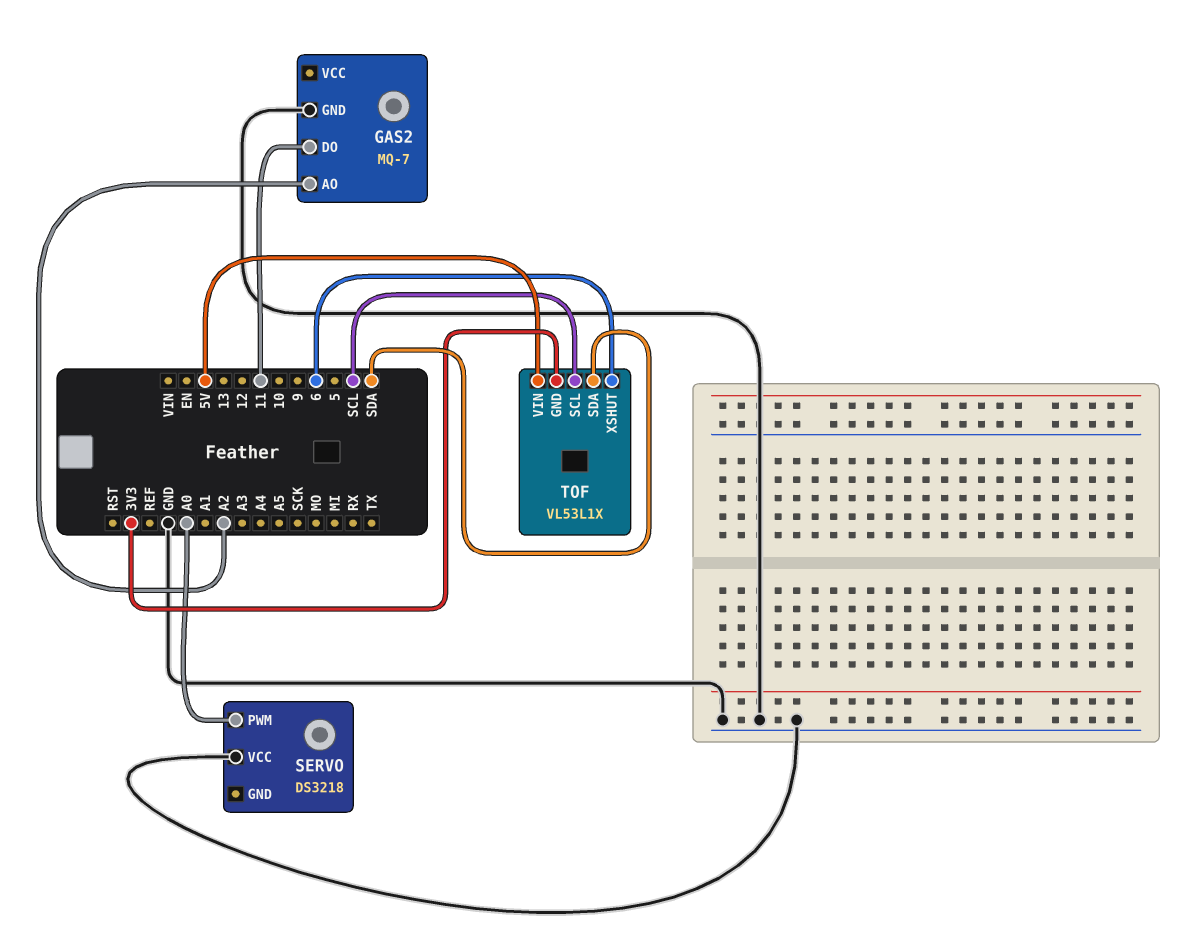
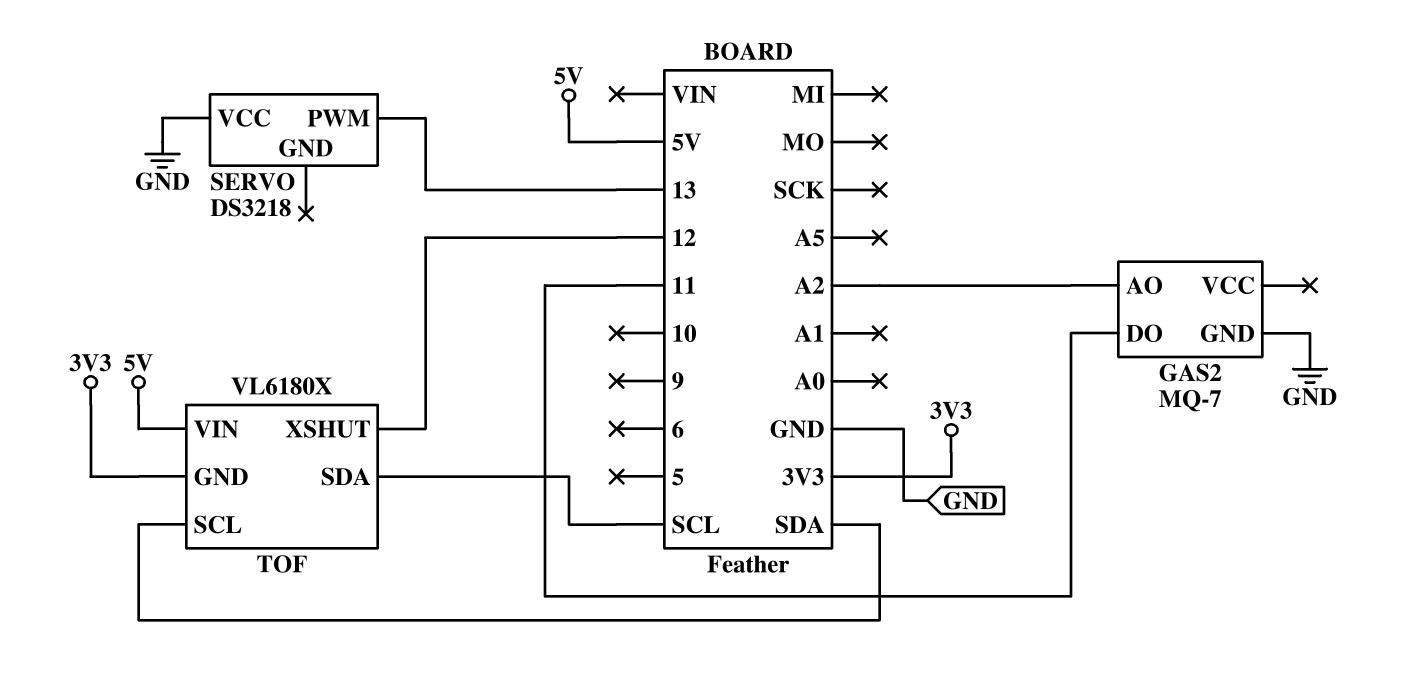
SERVO pin PWM: A0 -> 13
TOF: VL53L1X -> VL6180X
TOF pin SCL: SCL -> SDA
TOF pin SDA: SDA -> SCL
TOF pin XSHUT: 6 -> 12

